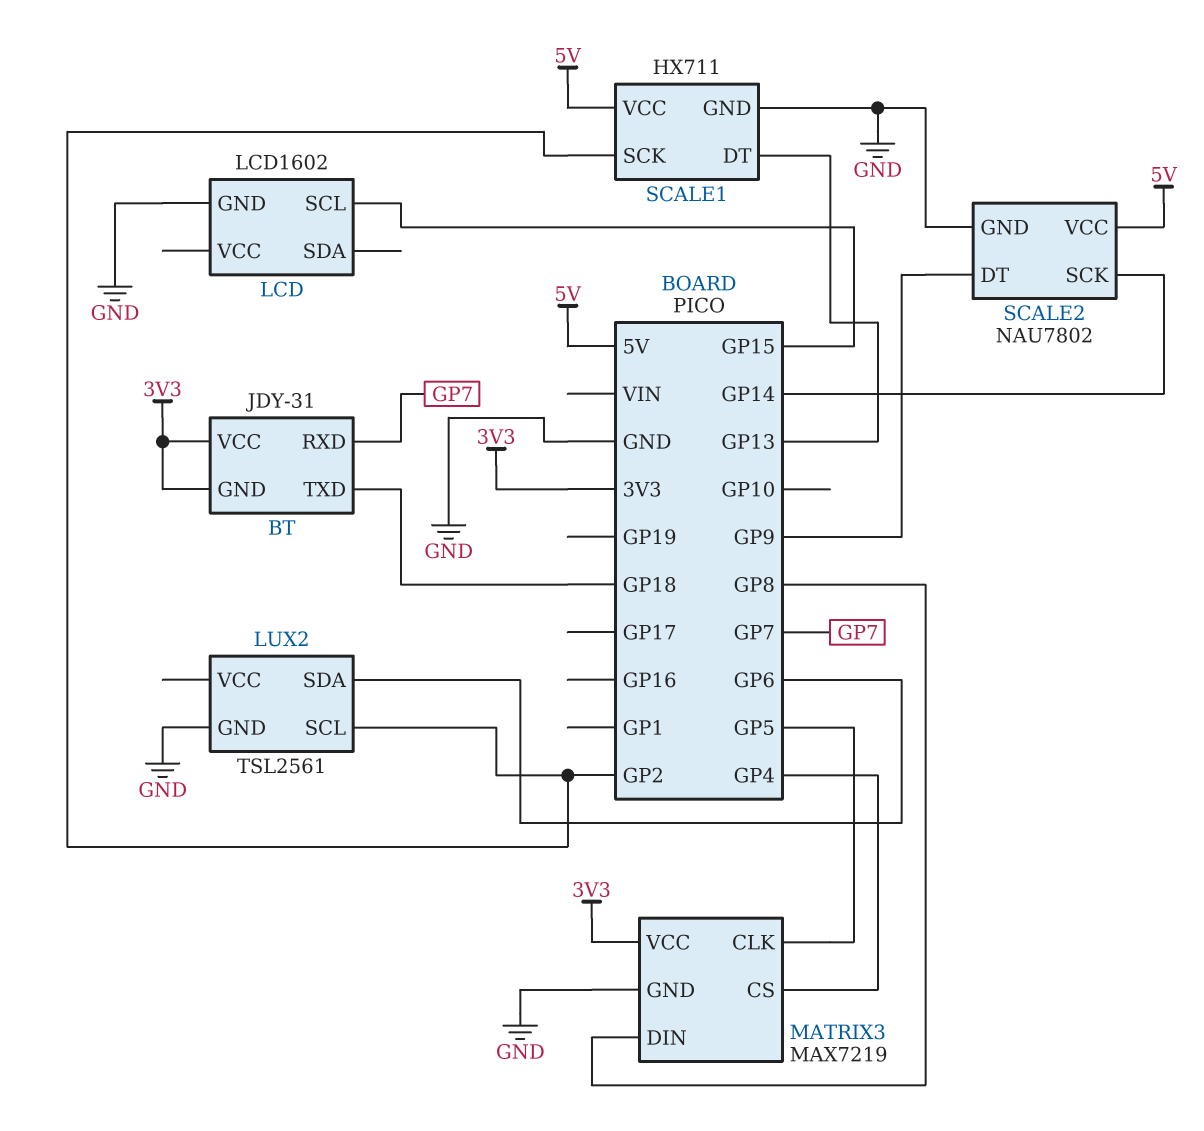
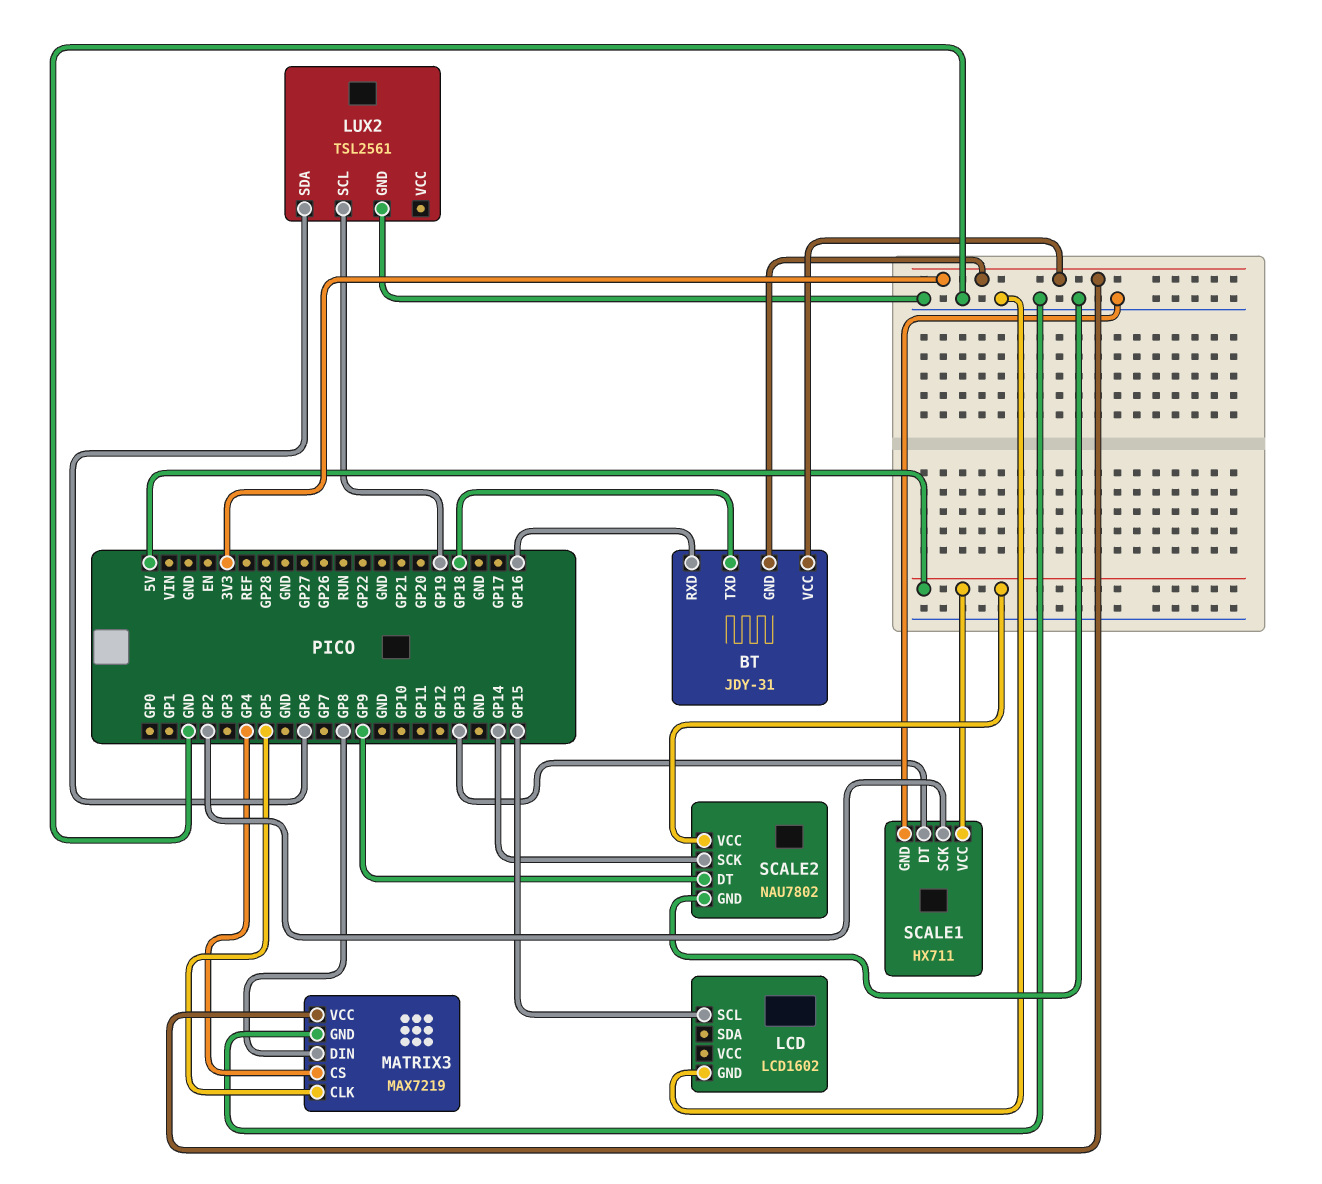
BT pin RXD: GP7 -> GP16
LUX2 pin SCL: GP2 -> GP19

